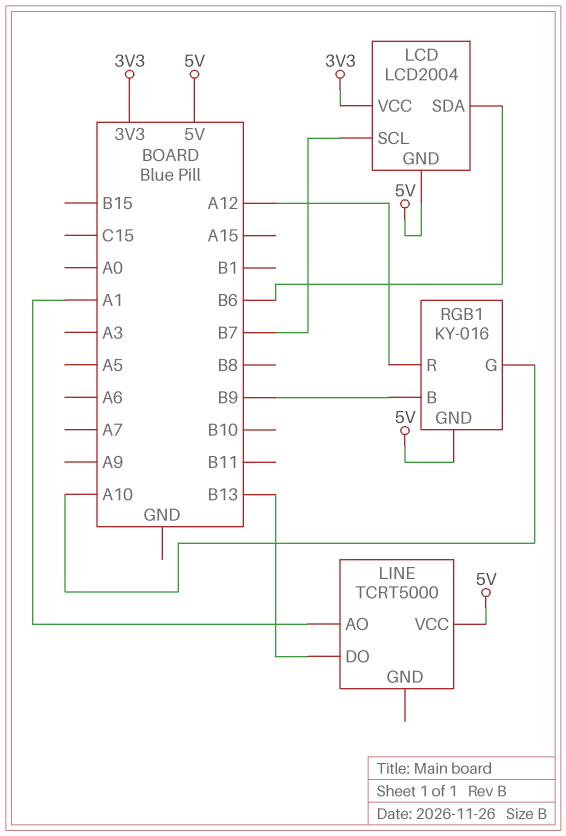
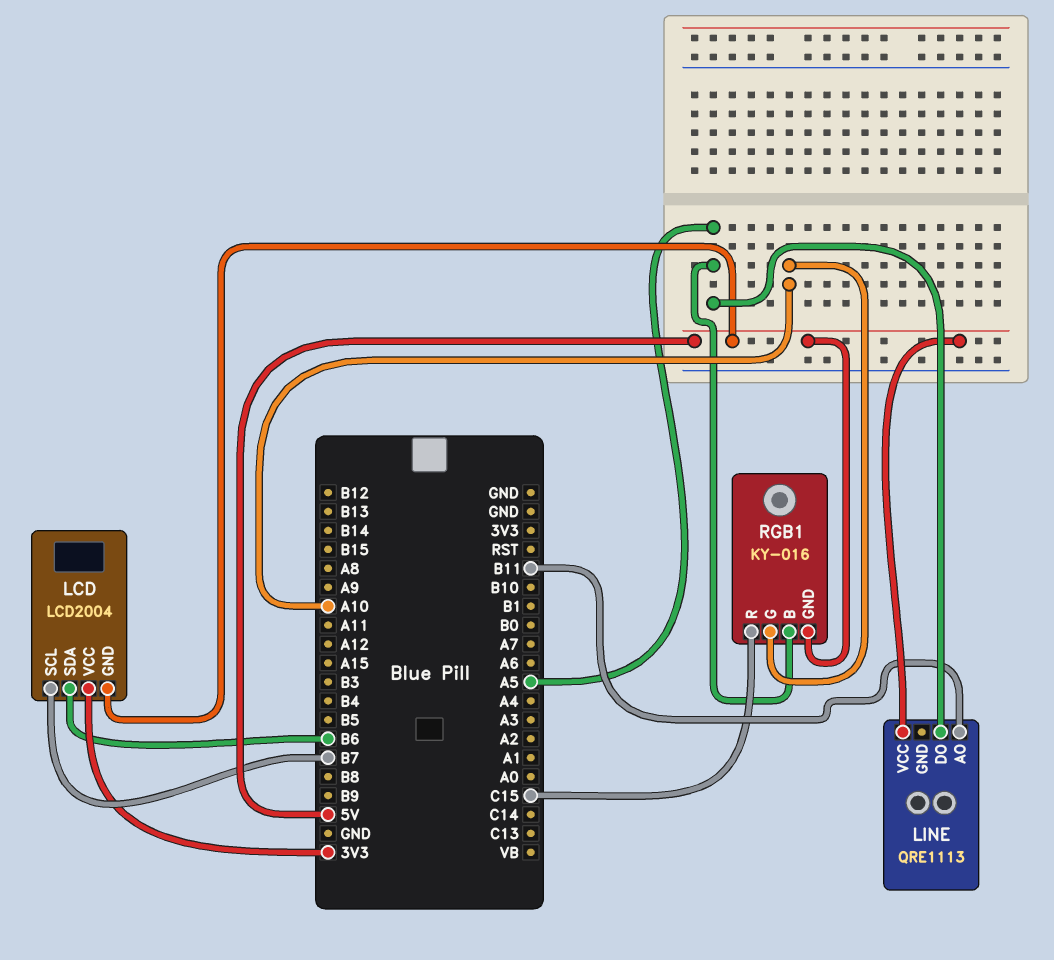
LINE: TCRT5000 -> QRE1113
LINE pin AO: A1 -> B11
LINE pin DO: B13 -> A5
RGB1 pin B: B9 -> A5
RGB1 pin R: A12 -> C15

